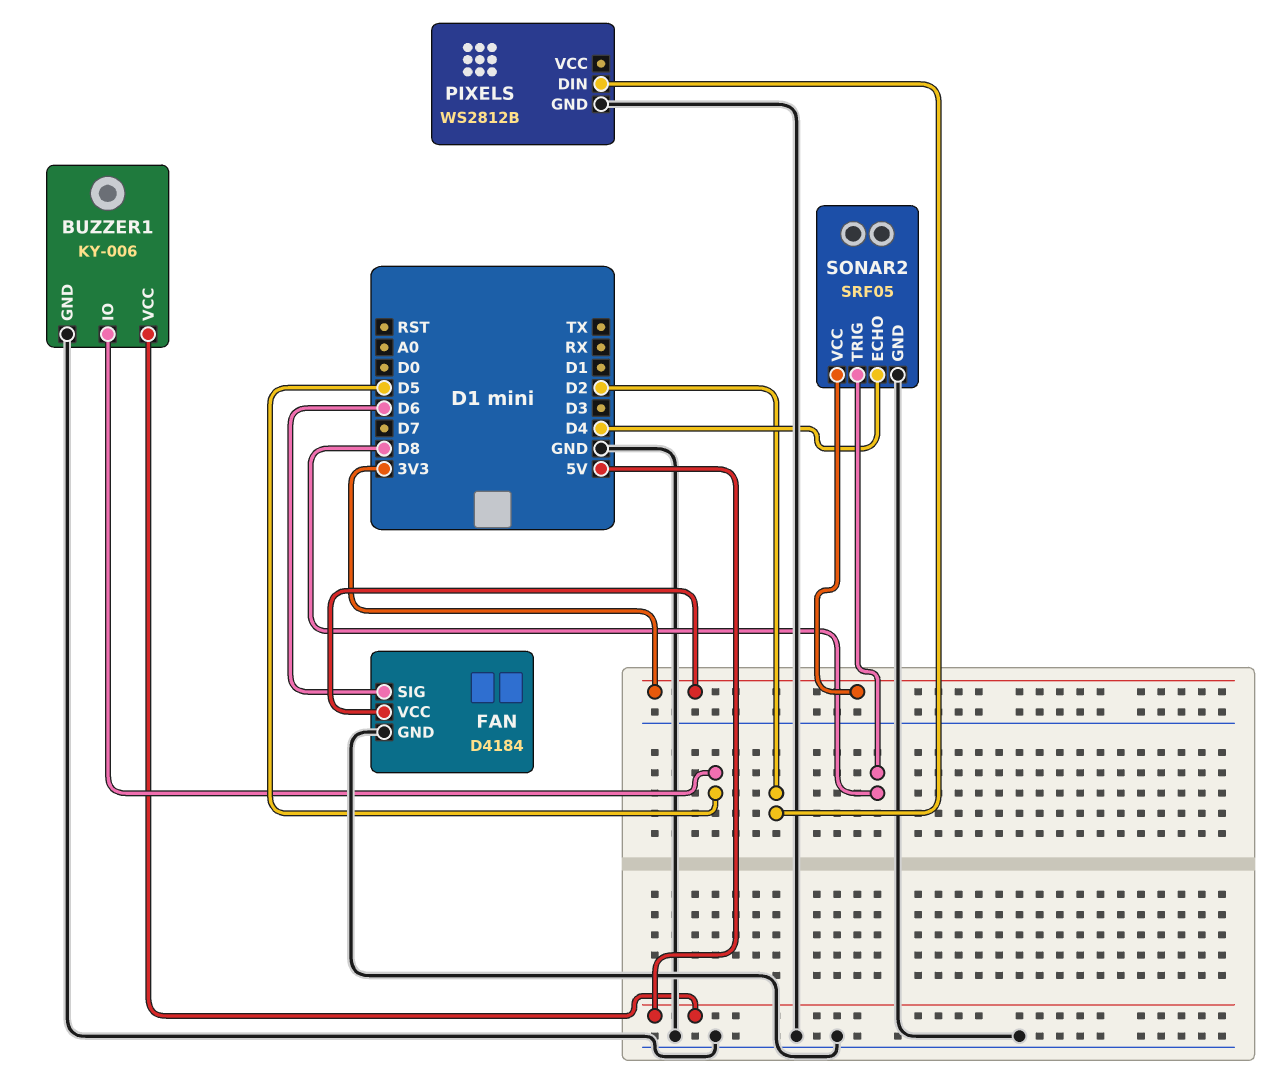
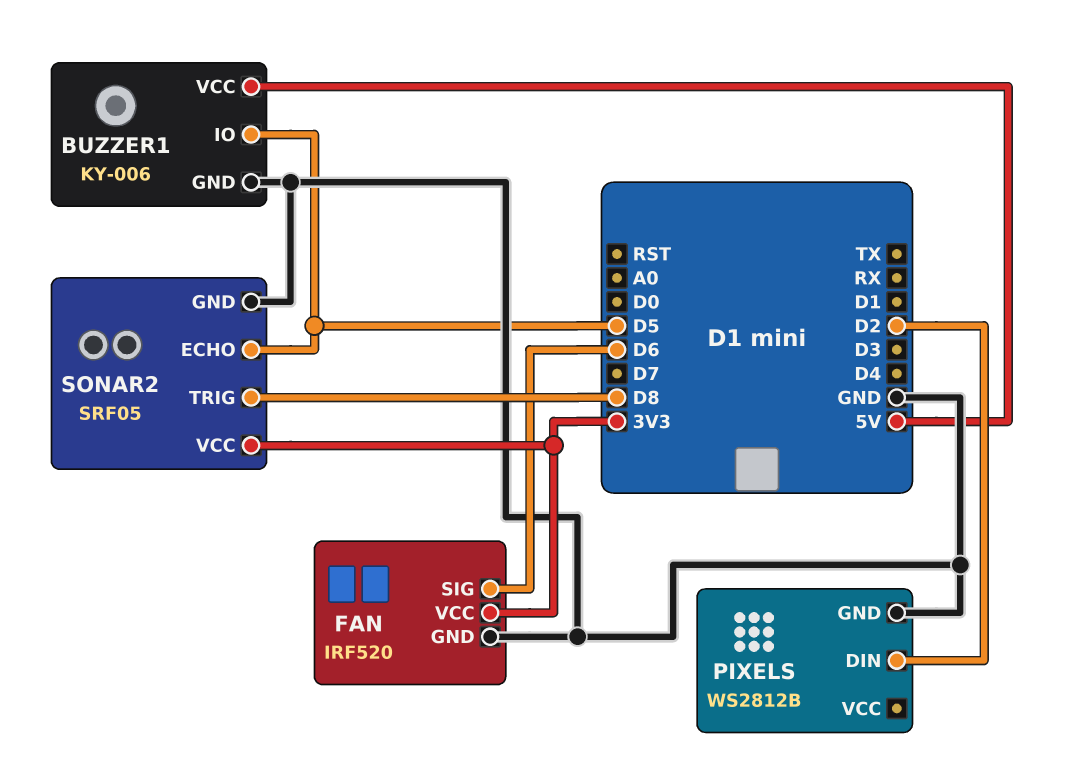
FAN: D4184 -> IRF520
SONAR2 pin ECHO: D4 -> D5

